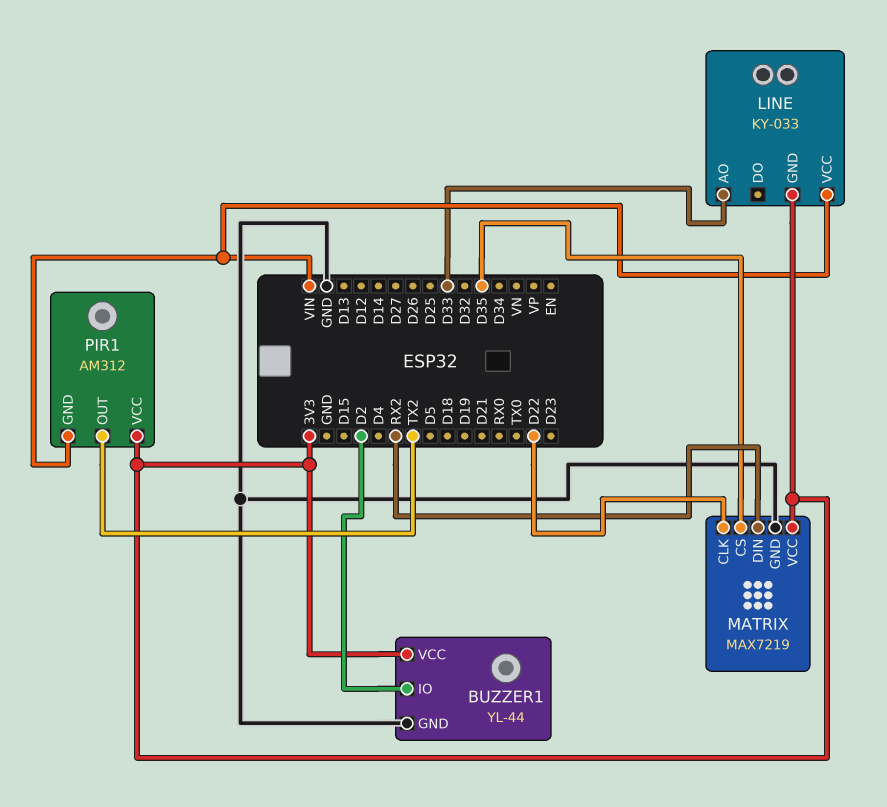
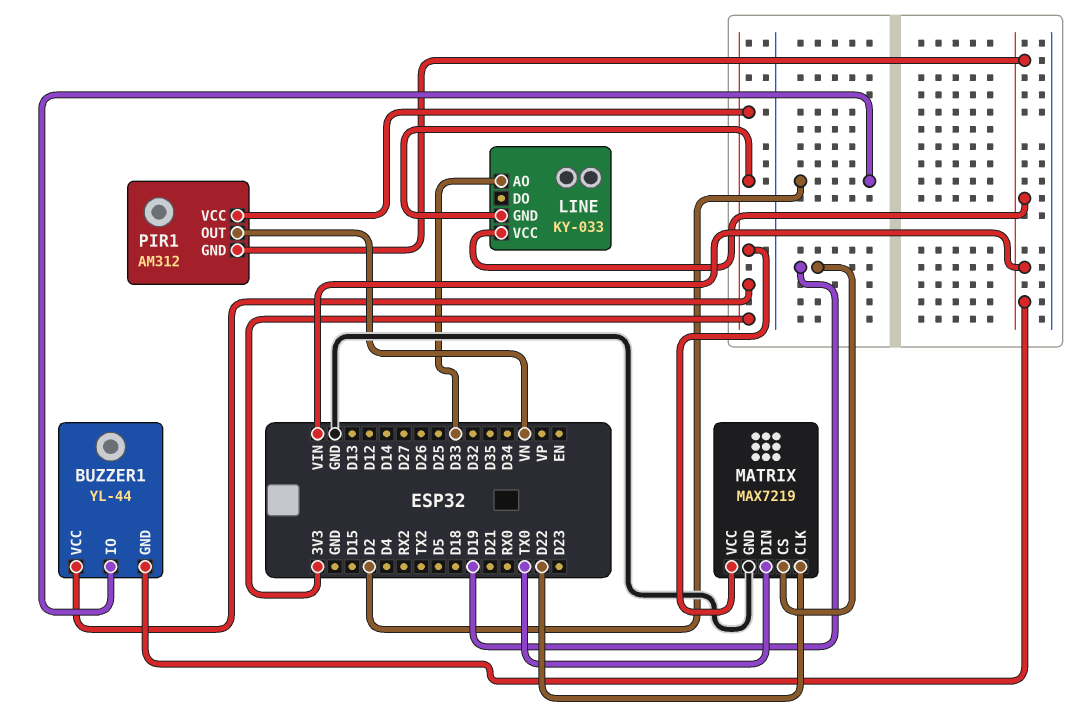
BUZZER1 pin GND: GND -> VIN
MATRIX pin CS: D35 -> D19
MATRIX pin DIN: RX2 -> TX0
PIR1 pin OUT: TX2 -> VN

